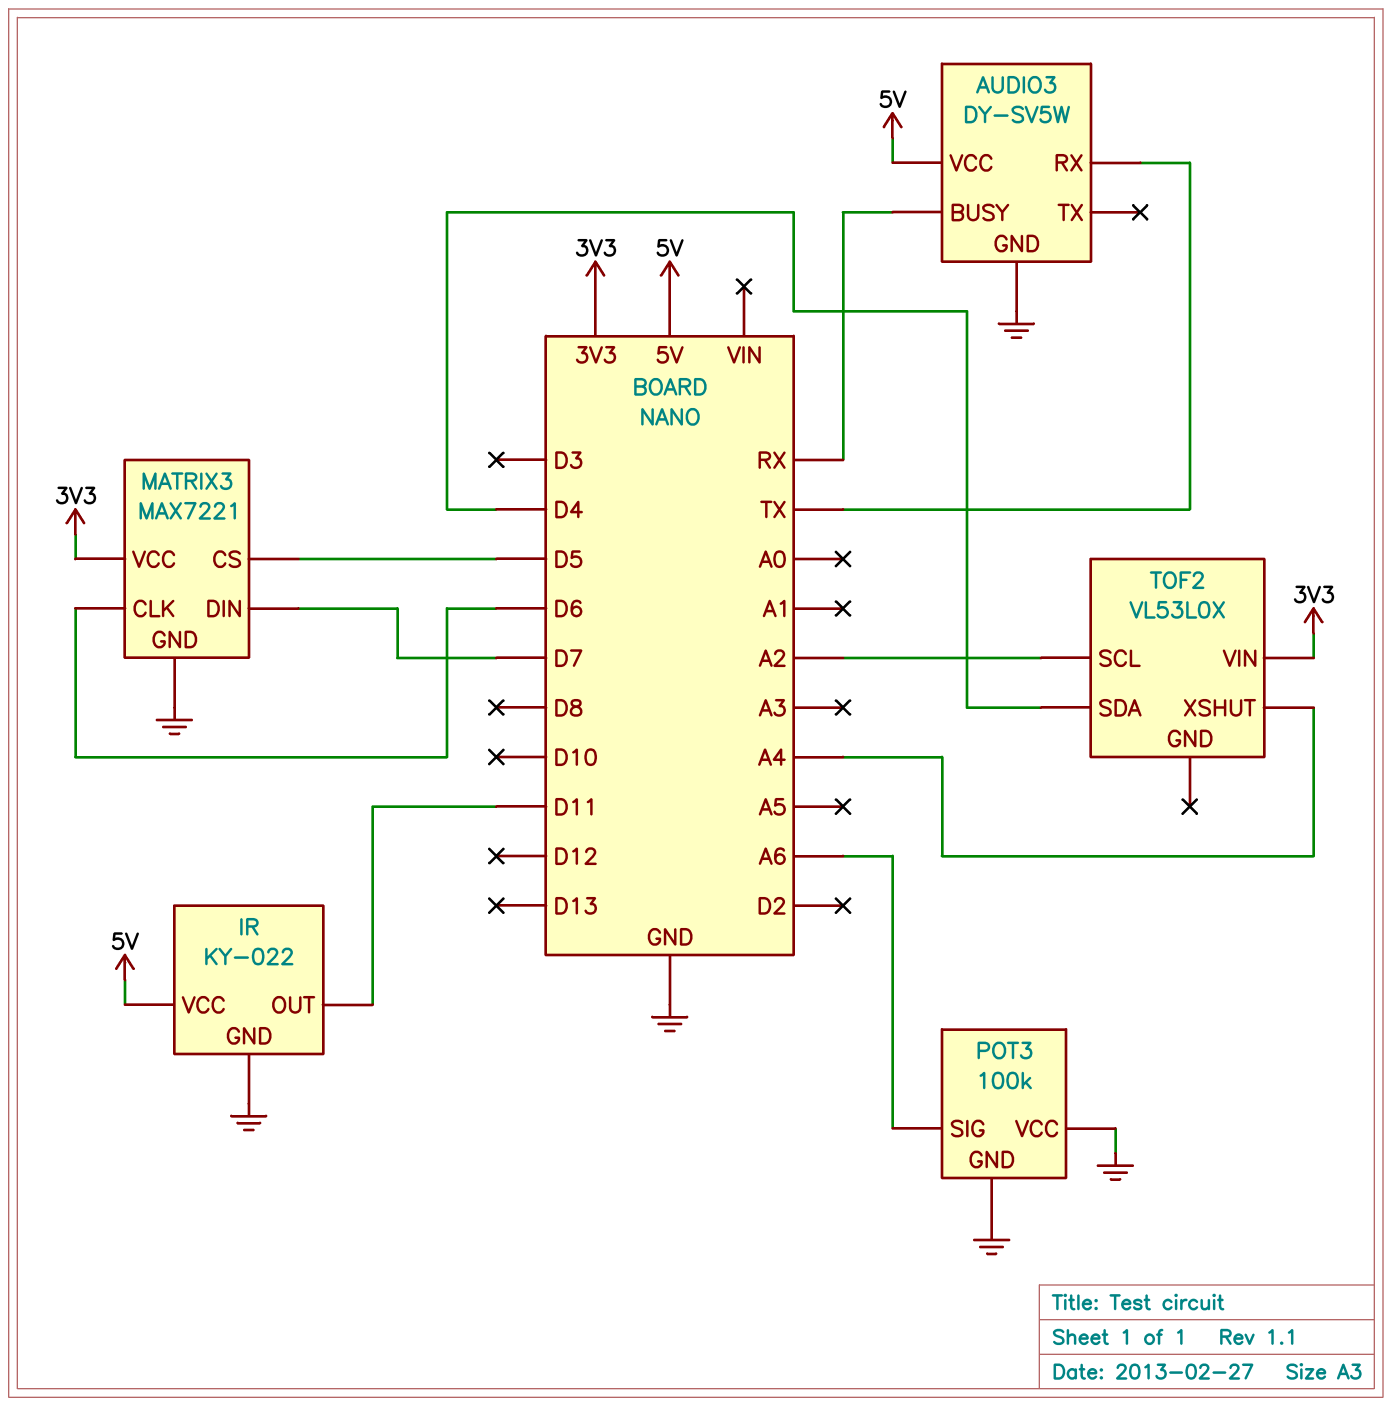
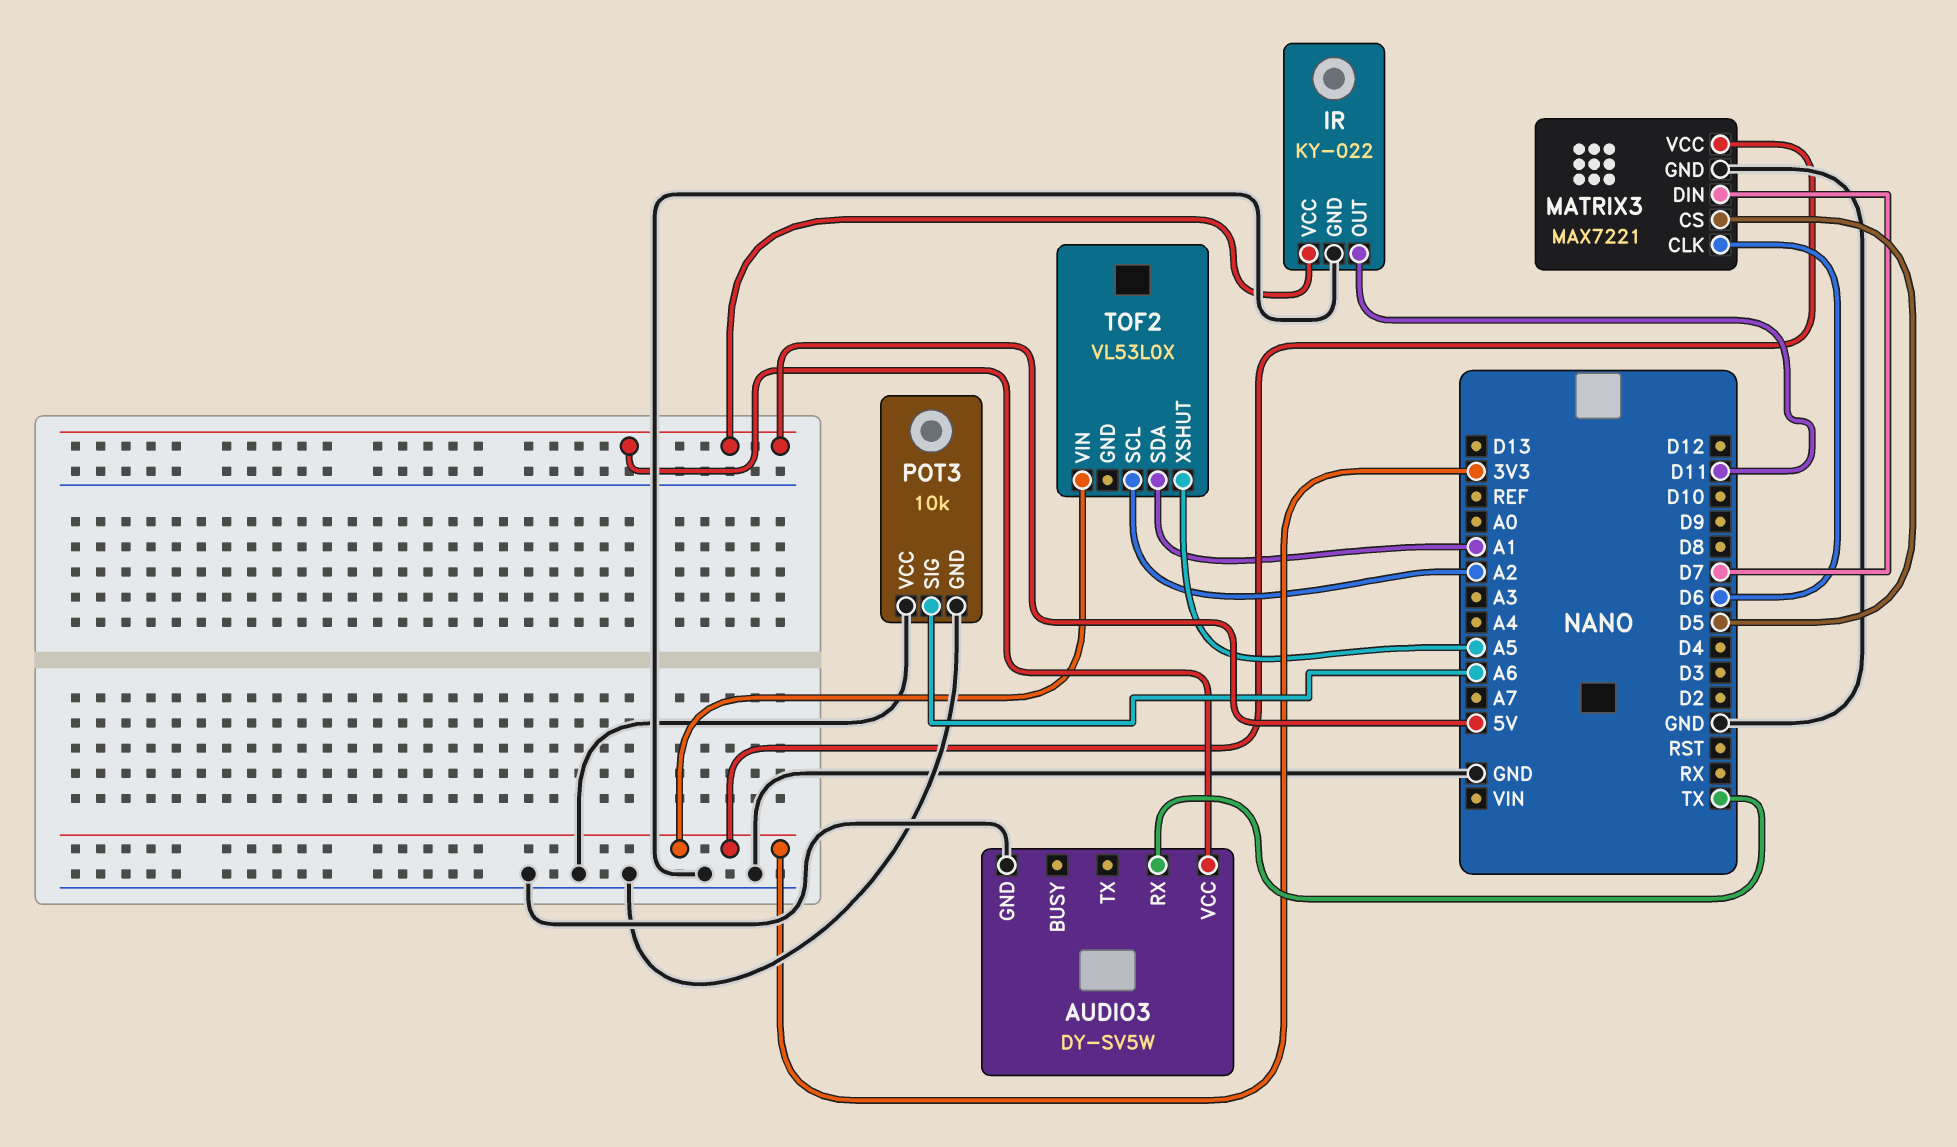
AUDIO3 pin BUSY: RX -> none
POT3: 100k -> 10k
TOF2 pin SDA: D4 -> A1
TOF2 pin XSHUT: A4 -> A5

